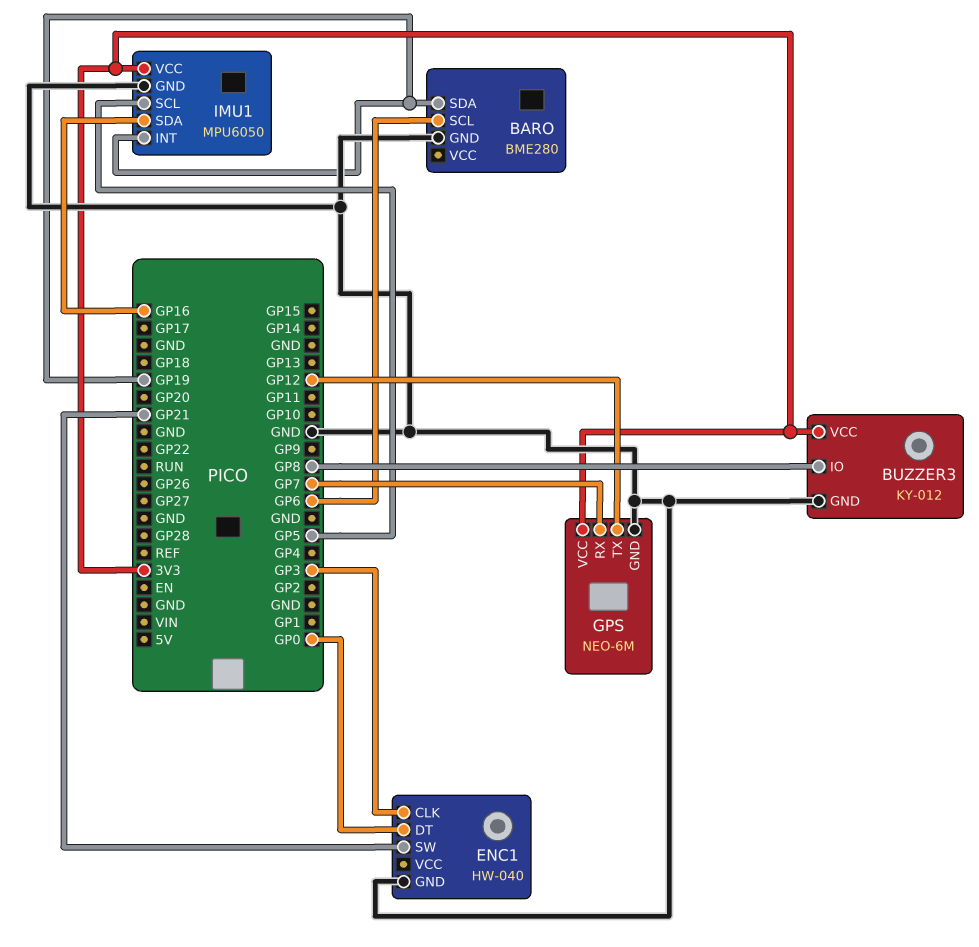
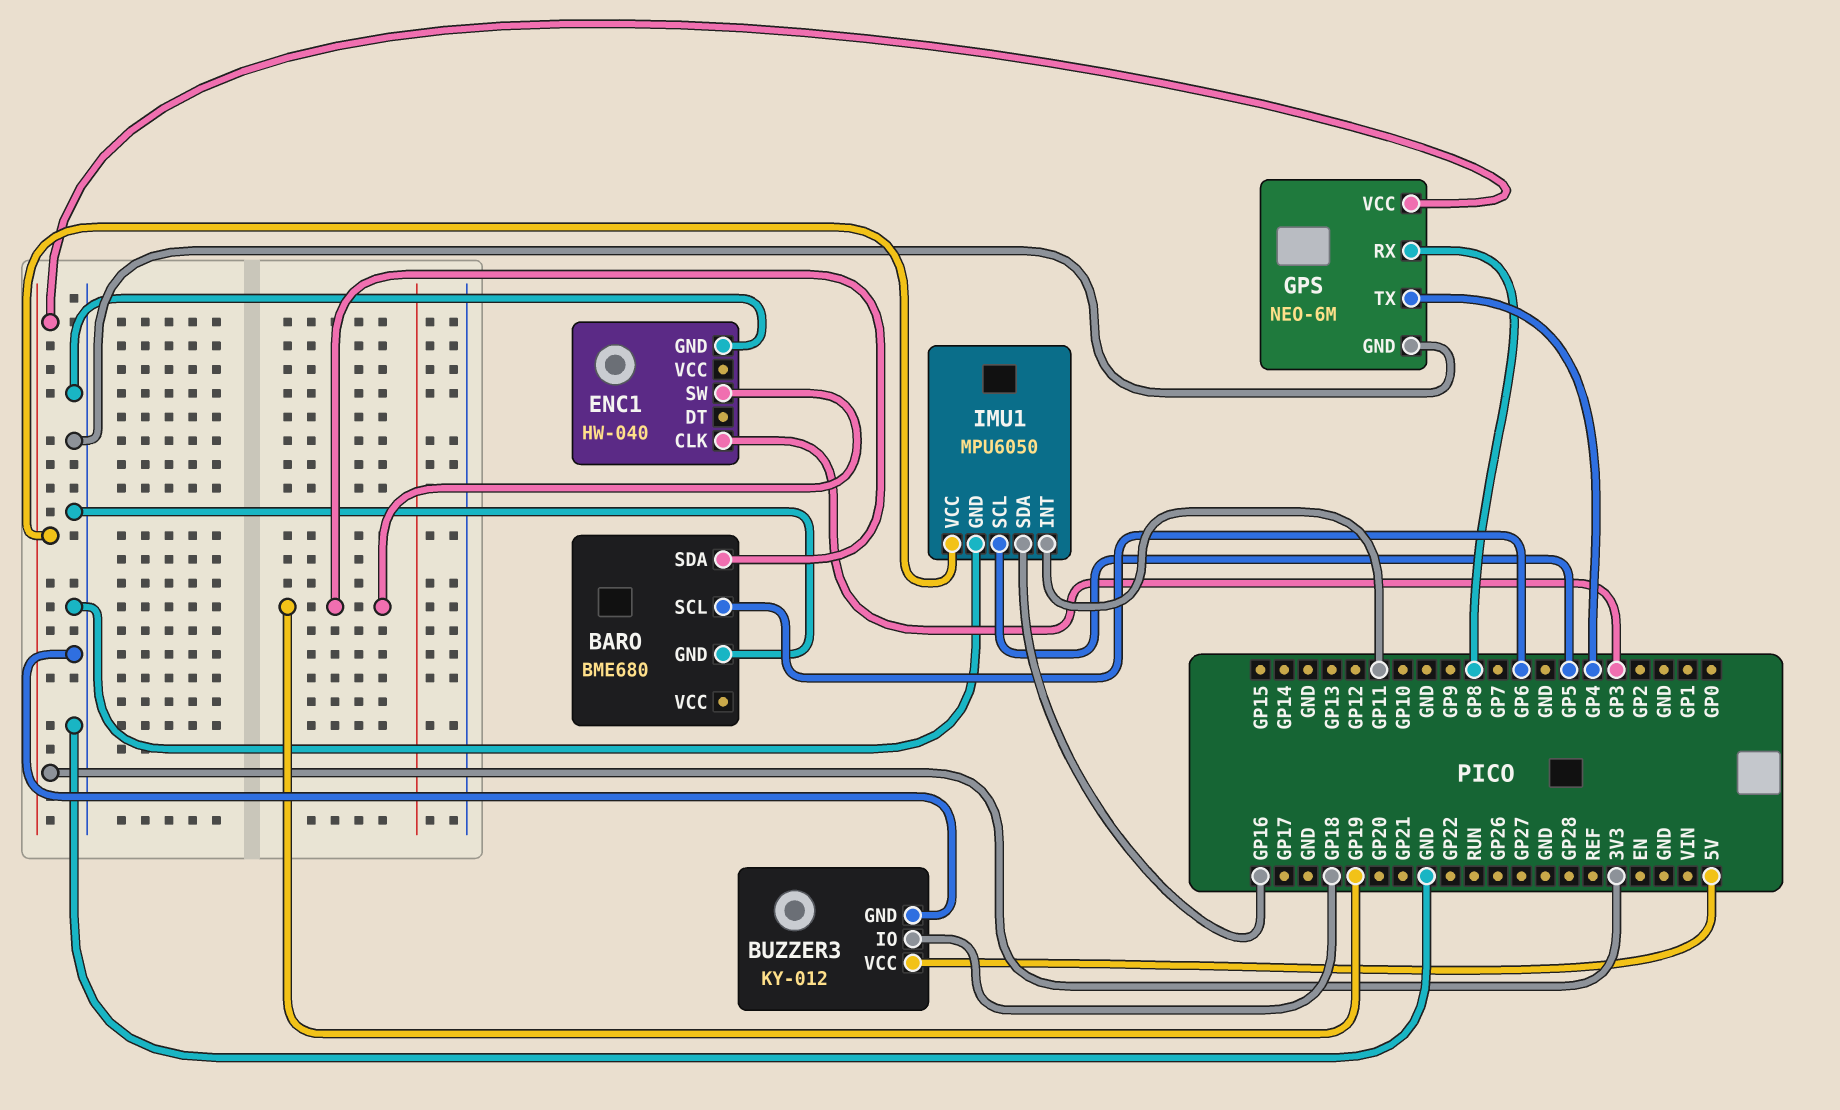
BARO: BME280 -> BME680
BUZZER3 pin IO: GP8 -> GP18
BUZZER3 pin VCC: 3V3 -> 5V
ENC1 pin DT: GP0 -> none
ENC1 pin SW: GP21 -> GP19
GPS pin RX: GP7 -> GP8
GPS pin TX: GP12 -> GP4
IMU1 pin INT: GP19 -> GP11

